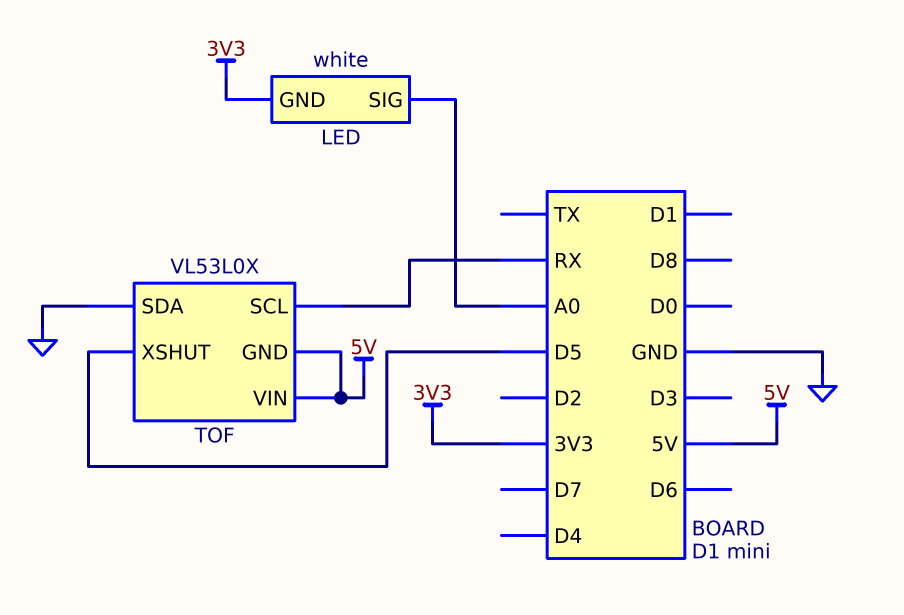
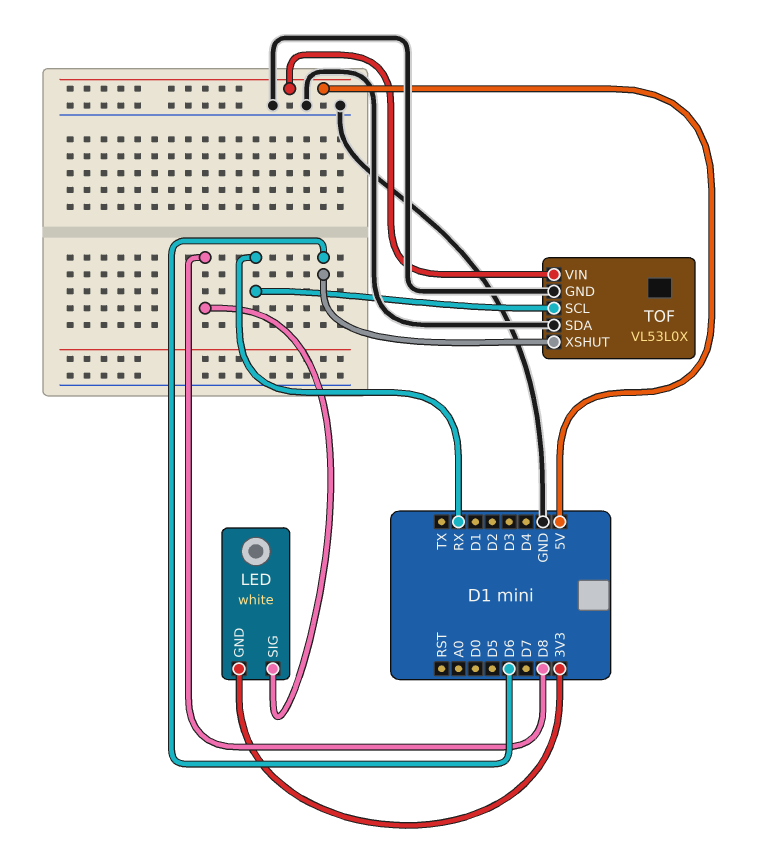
LED pin SIG: A0 -> D8
TOF pin GND: 5V -> GND
TOF pin XSHUT: D5 -> D6

